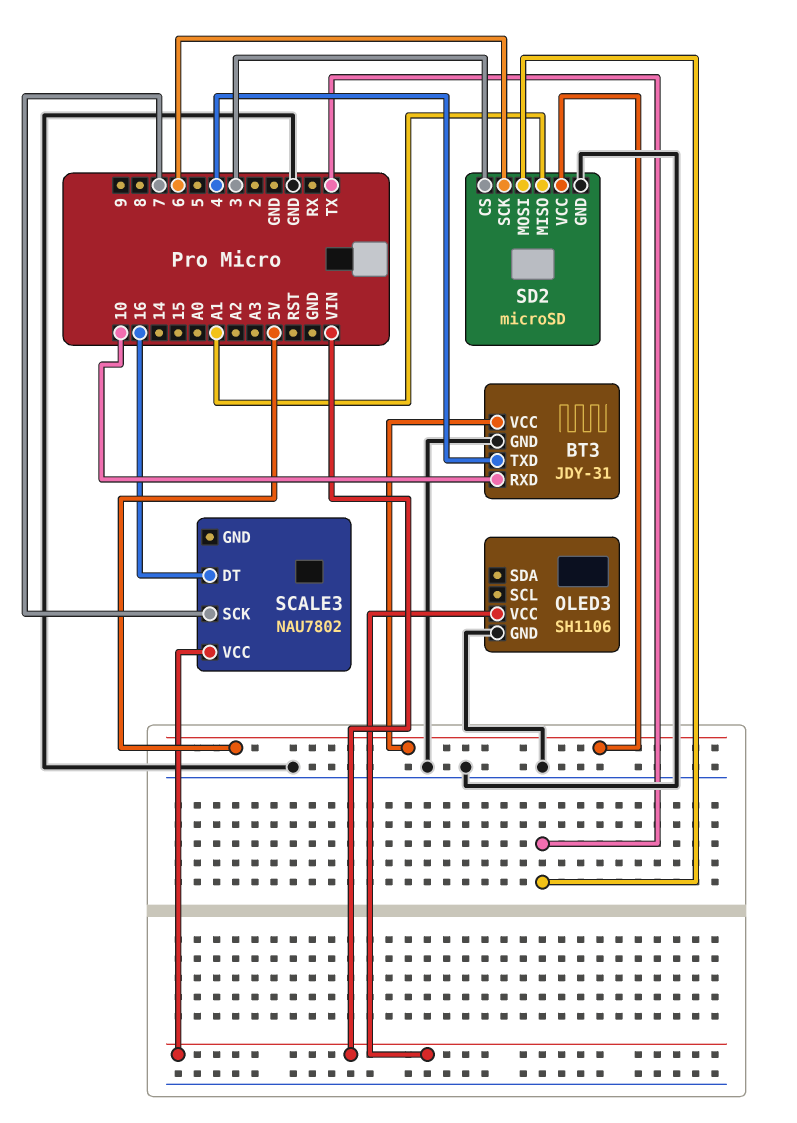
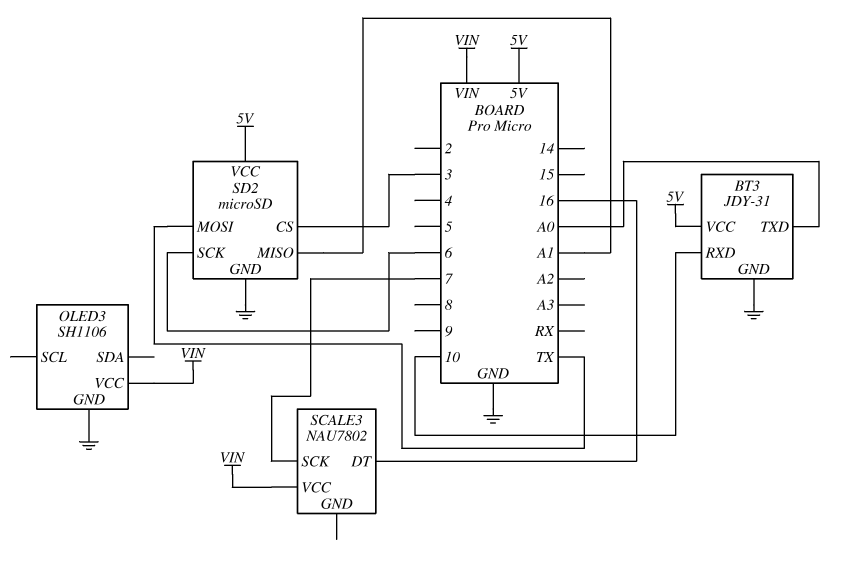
BT3 pin TXD: 4 -> A0

